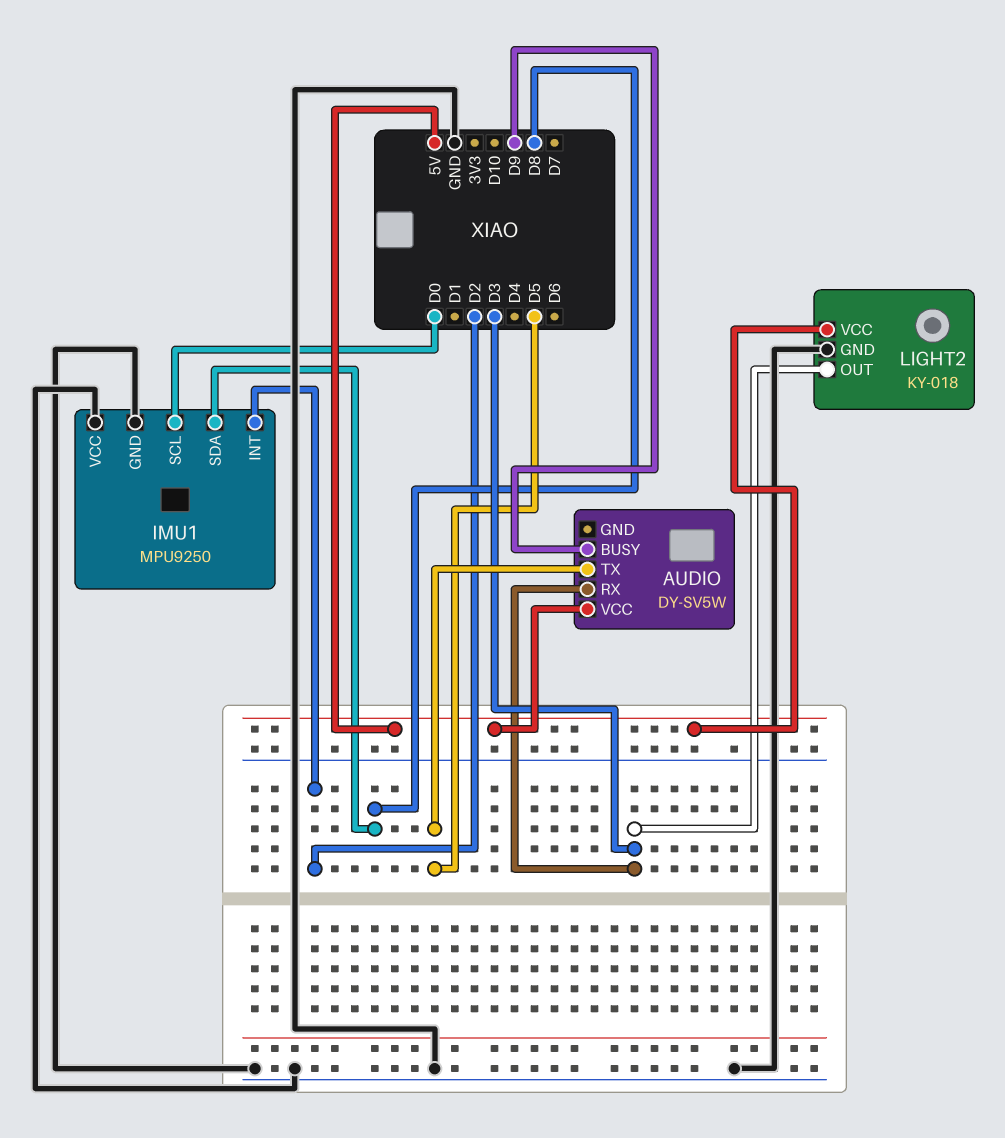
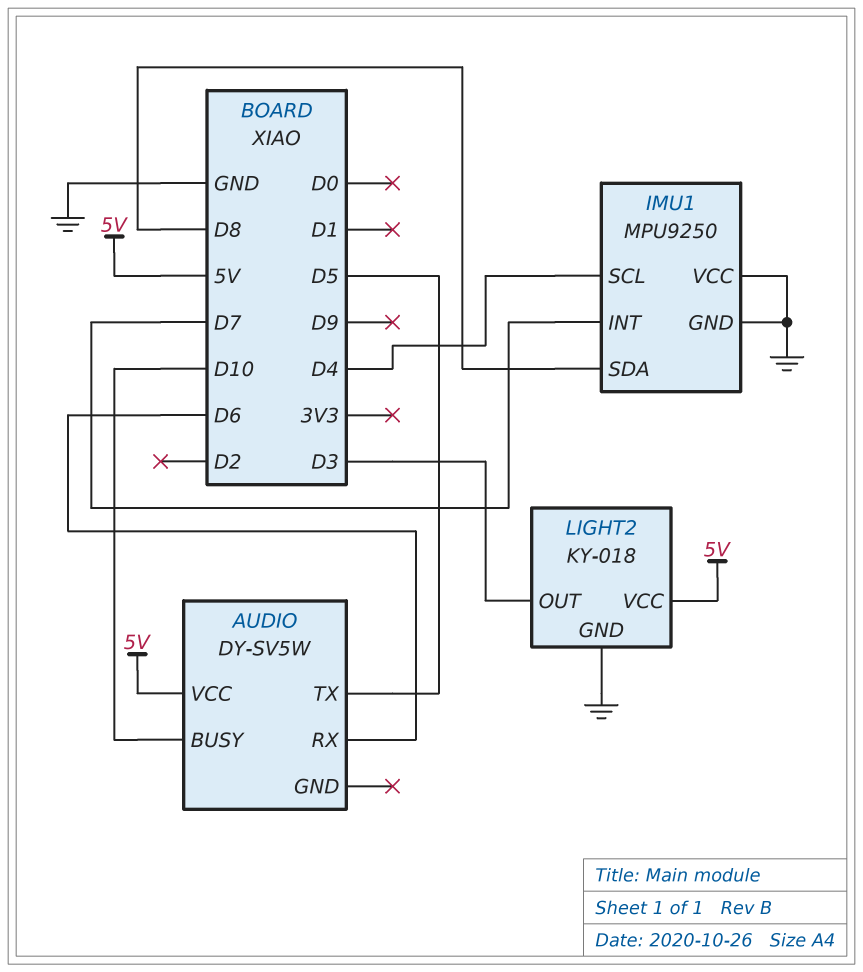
AUDIO pin BUSY: D9 -> D10
AUDIO pin RX: D3 -> D6
IMU1 pin INT: D2 -> D7
IMU1 pin SCL: D0 -> D4

